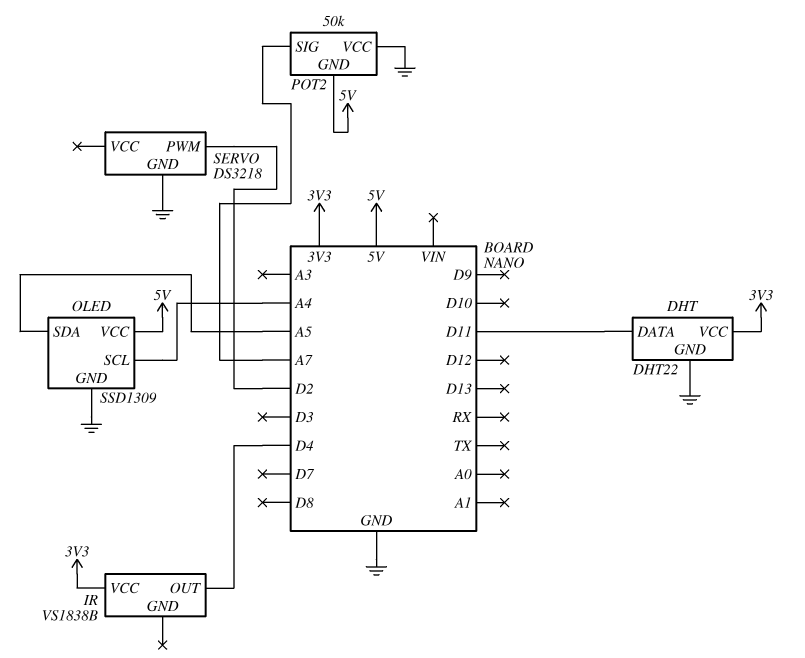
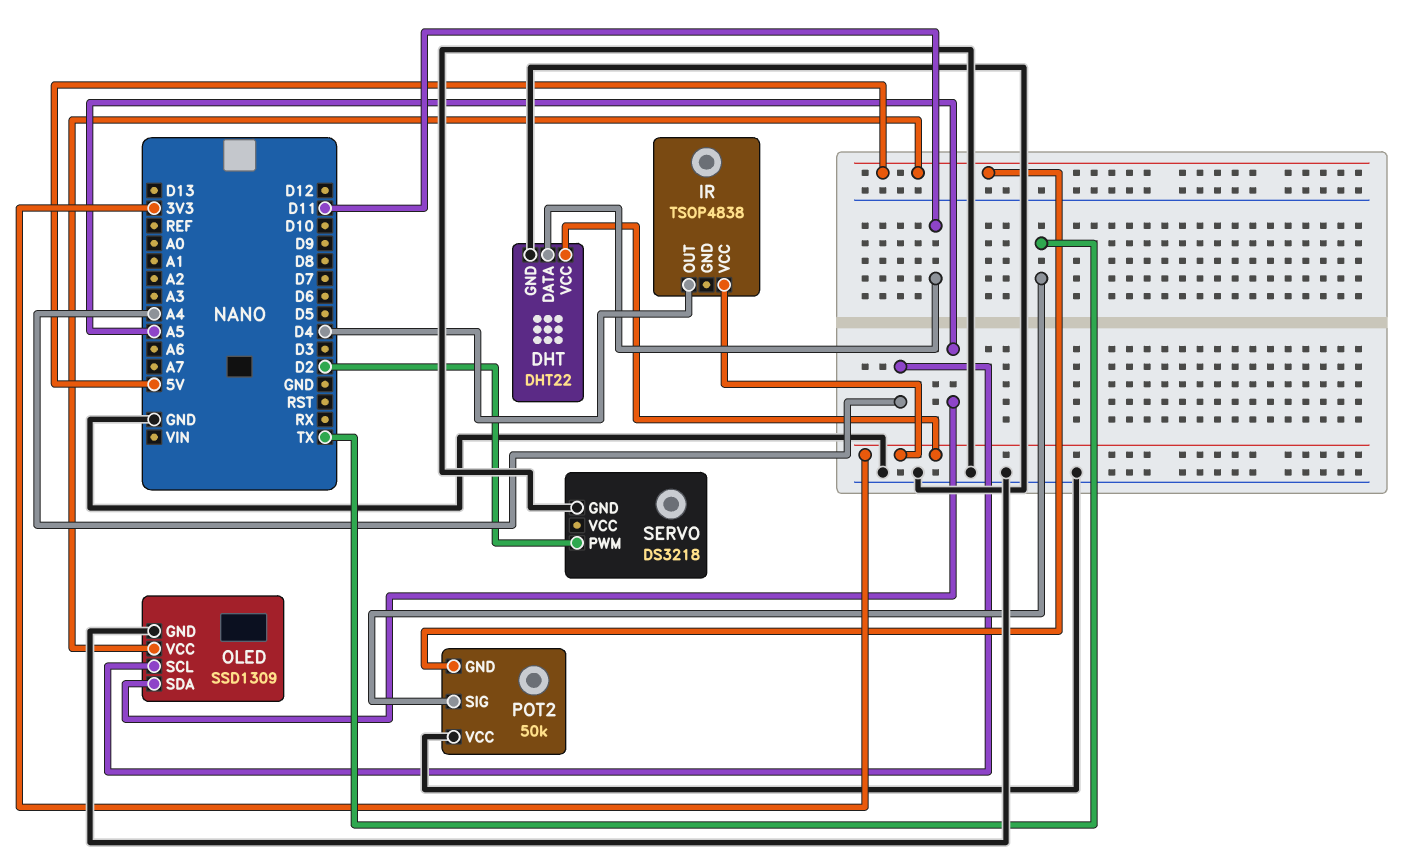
IR: VS1838B -> TSOP4838
POT2 pin SIG: A7 -> TX

